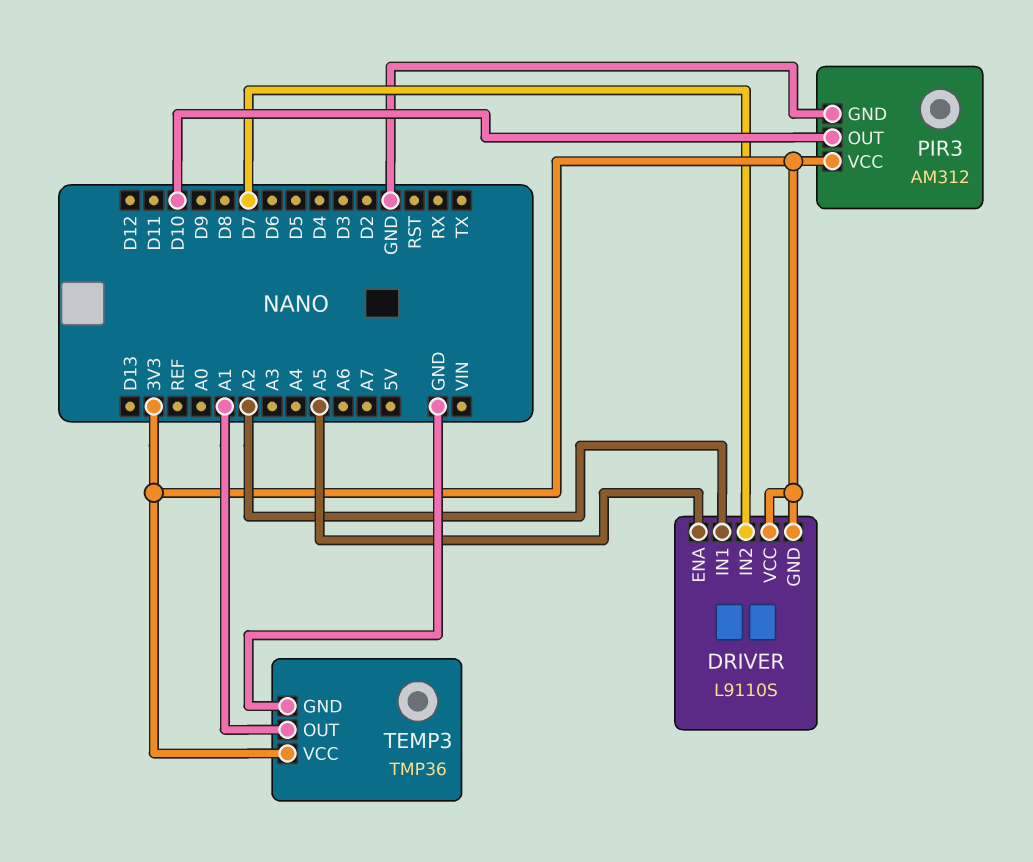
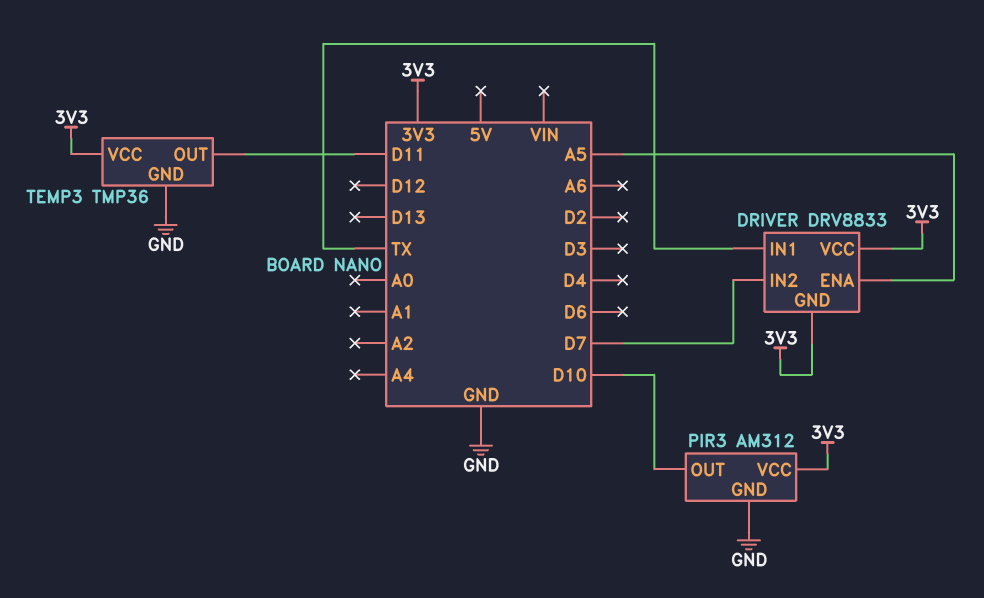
DRIVER: L9110S -> DRV8833
DRIVER pin IN1: A2 -> TX
TEMP3 pin OUT: A1 -> D11

